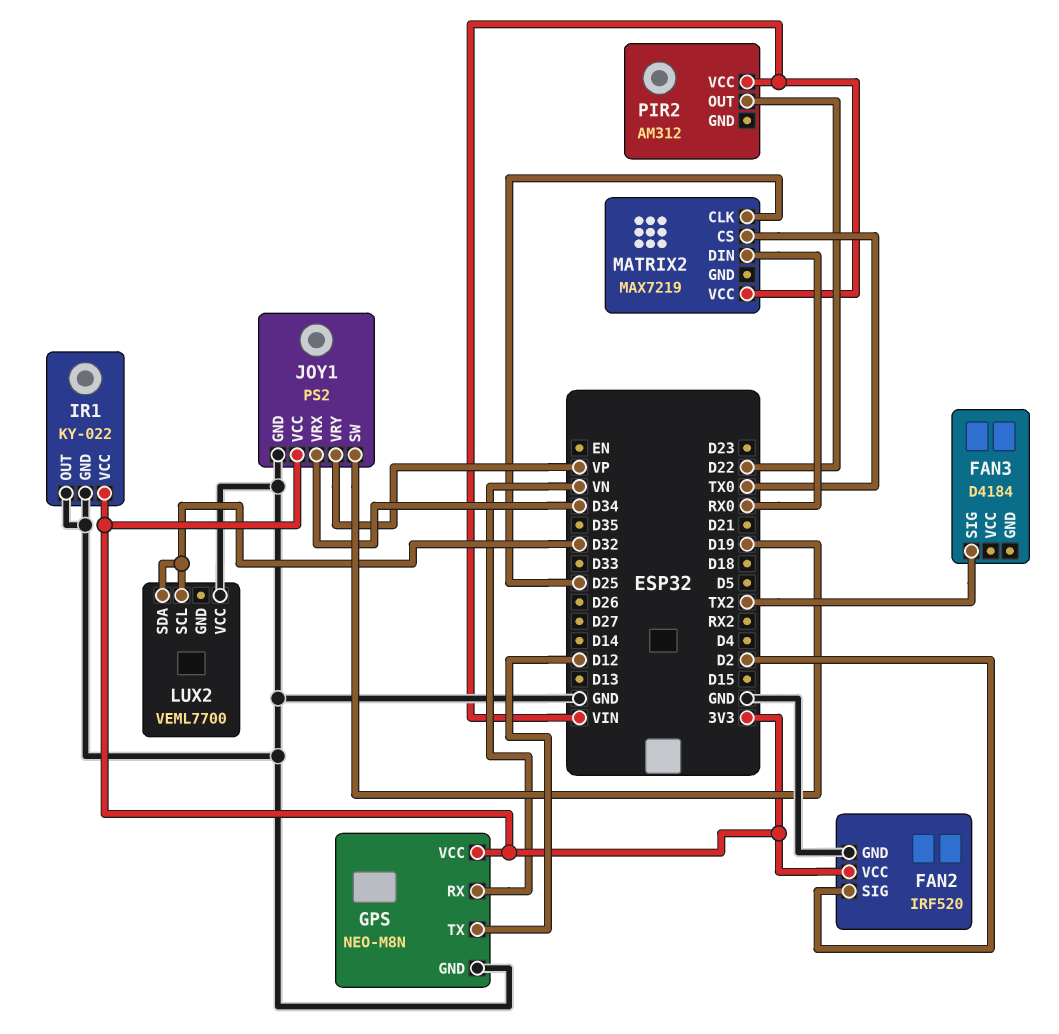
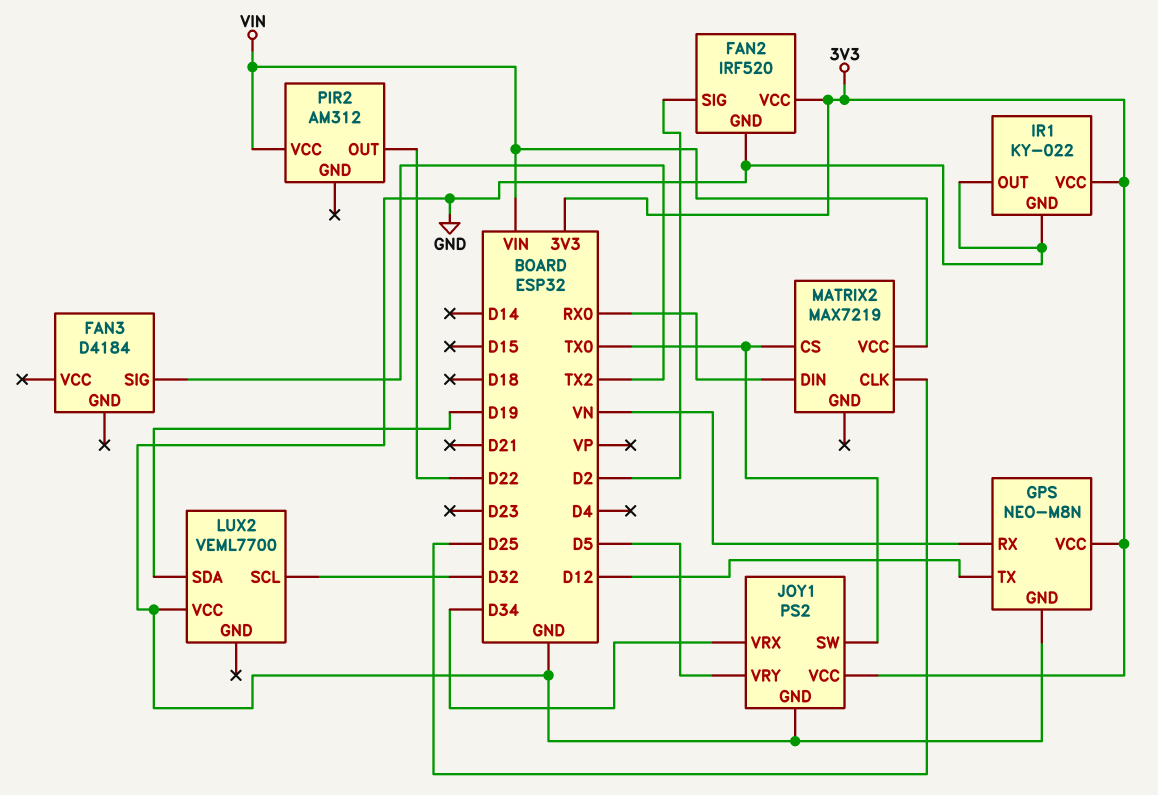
JOY1 pin SW: D19 -> TX0
JOY1 pin VRY: VP -> D5
LUX2 pin SDA: D32 -> D19

